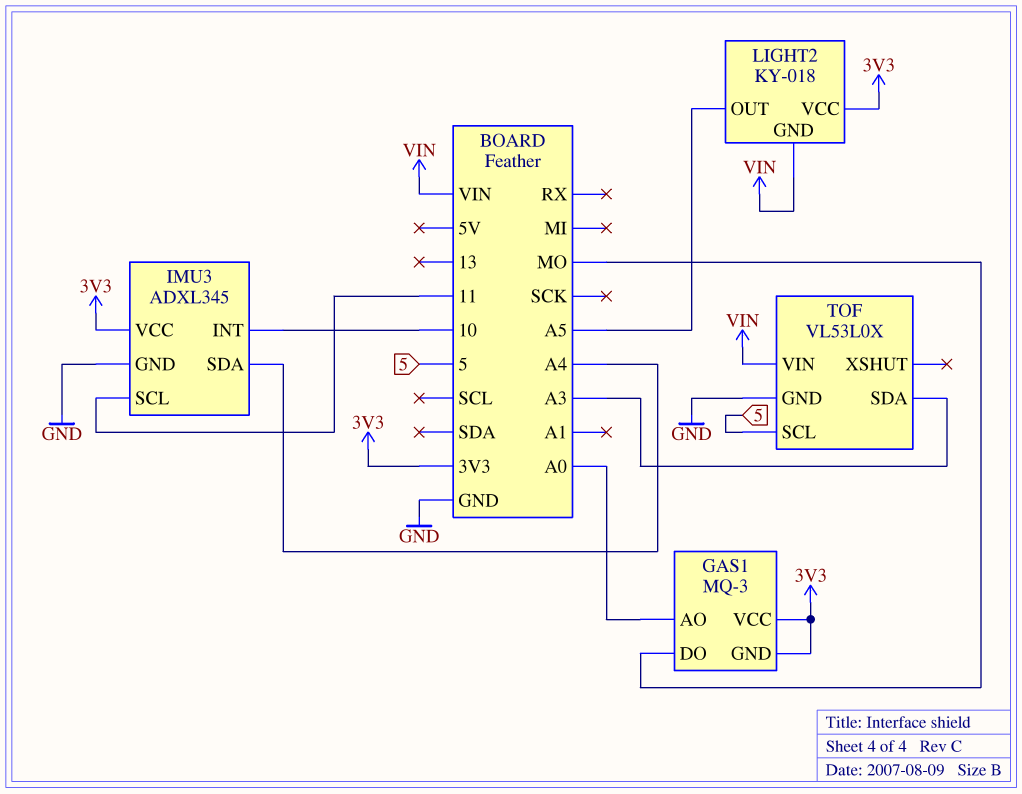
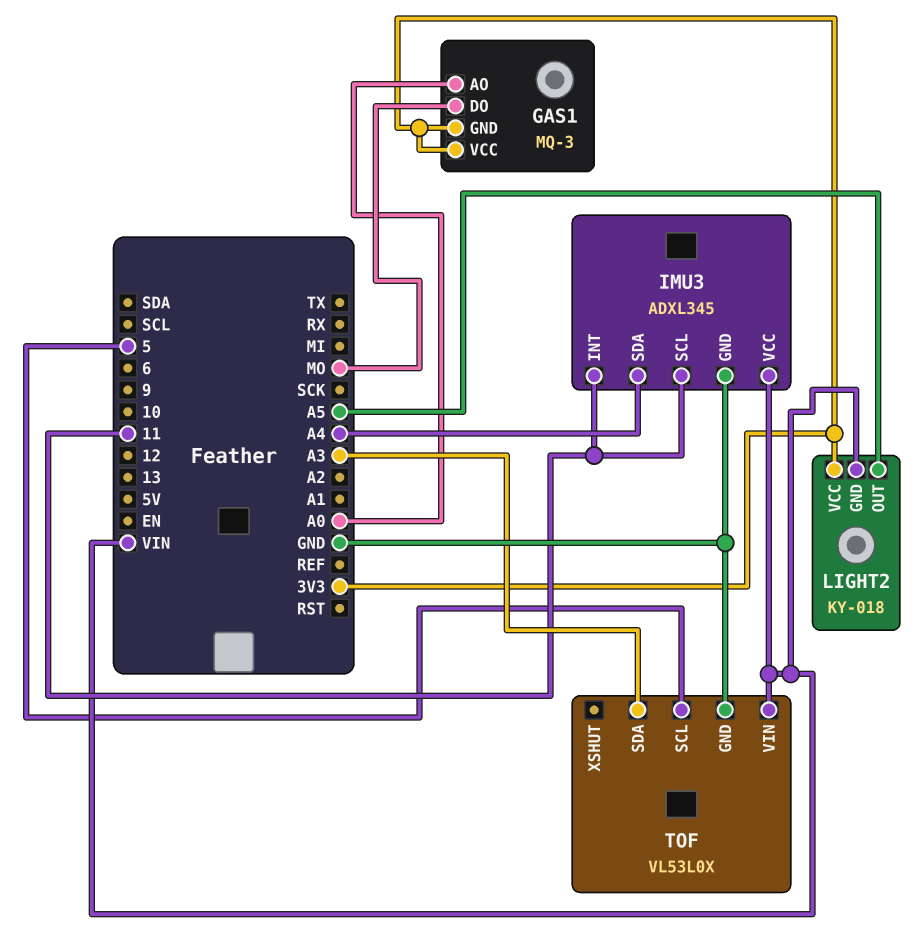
IMU3 pin INT: 10 -> 11
IMU3 pin VCC: 3V3 -> VIN

